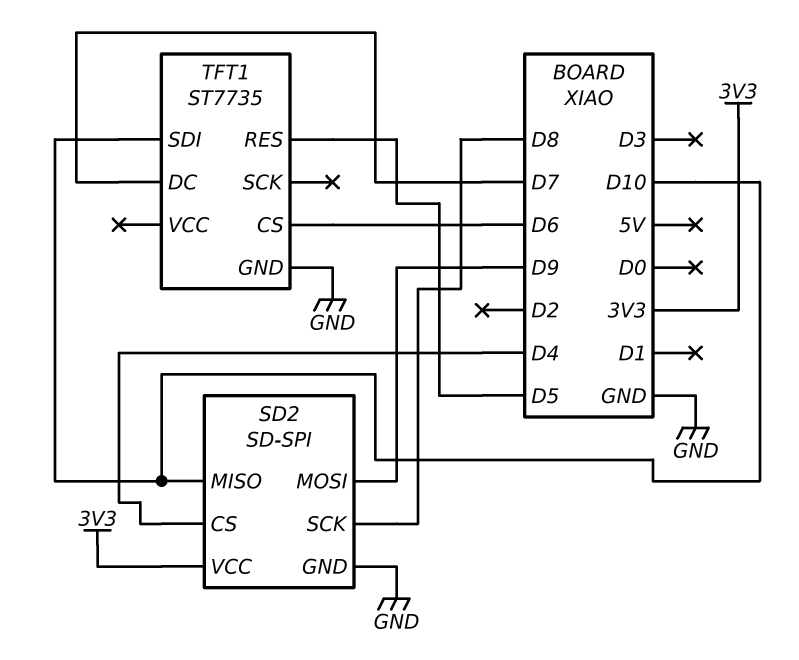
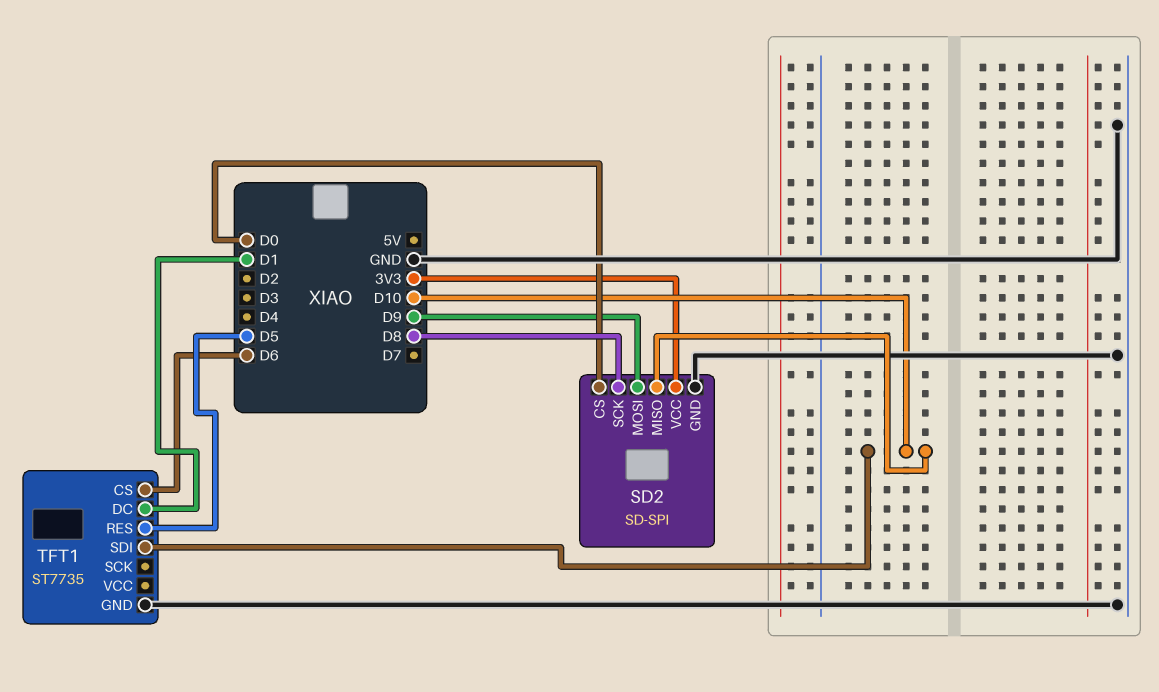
SD2 pin CS: D4 -> D0
TFT1 pin DC: D7 -> D1

